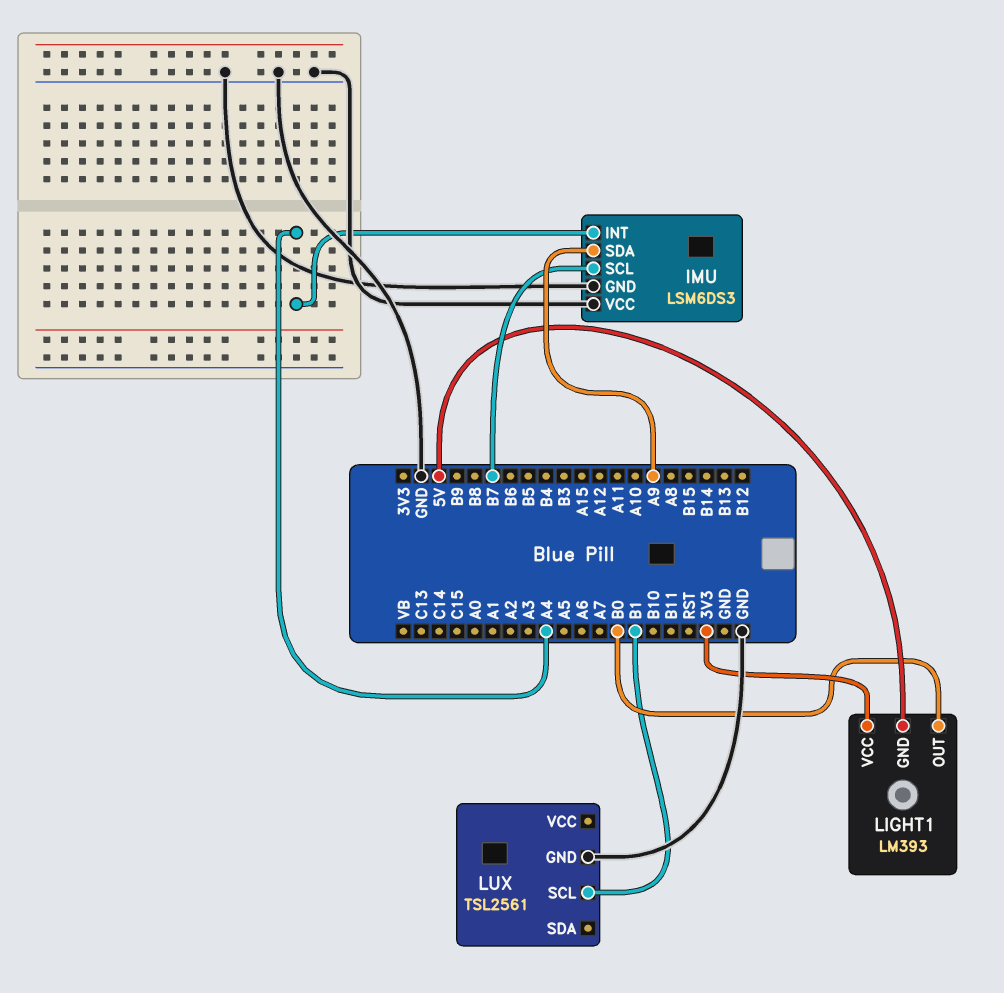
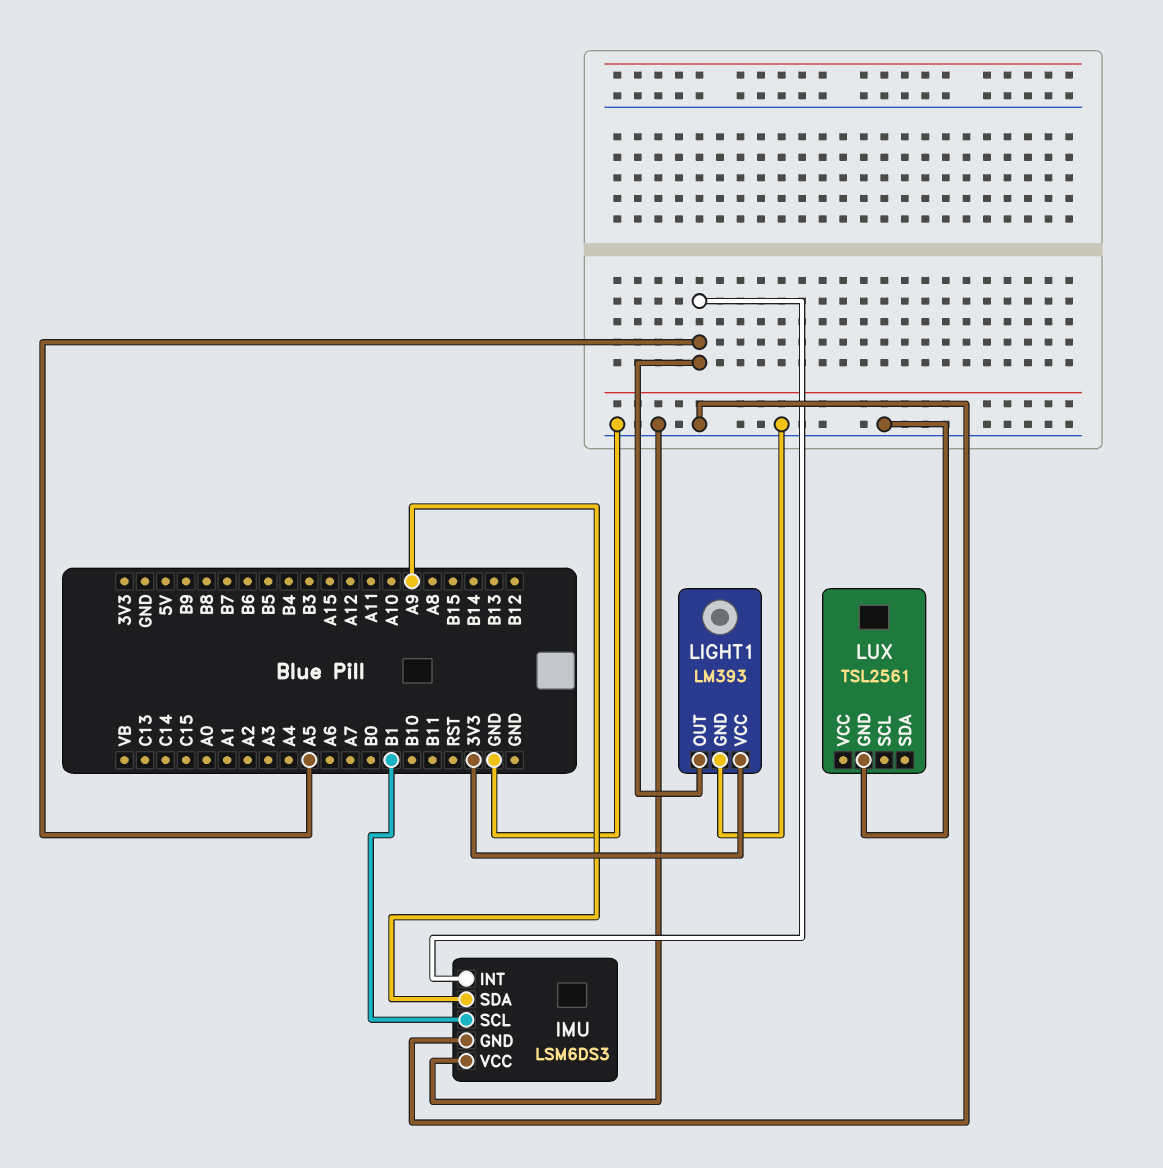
IMU pin INT: A4 -> A5
IMU pin SCL: B7 -> B1
LIGHT1 pin GND: 5V -> GND
LIGHT1 pin OUT: B0 -> A5
LUX pin SCL: B1 -> none

